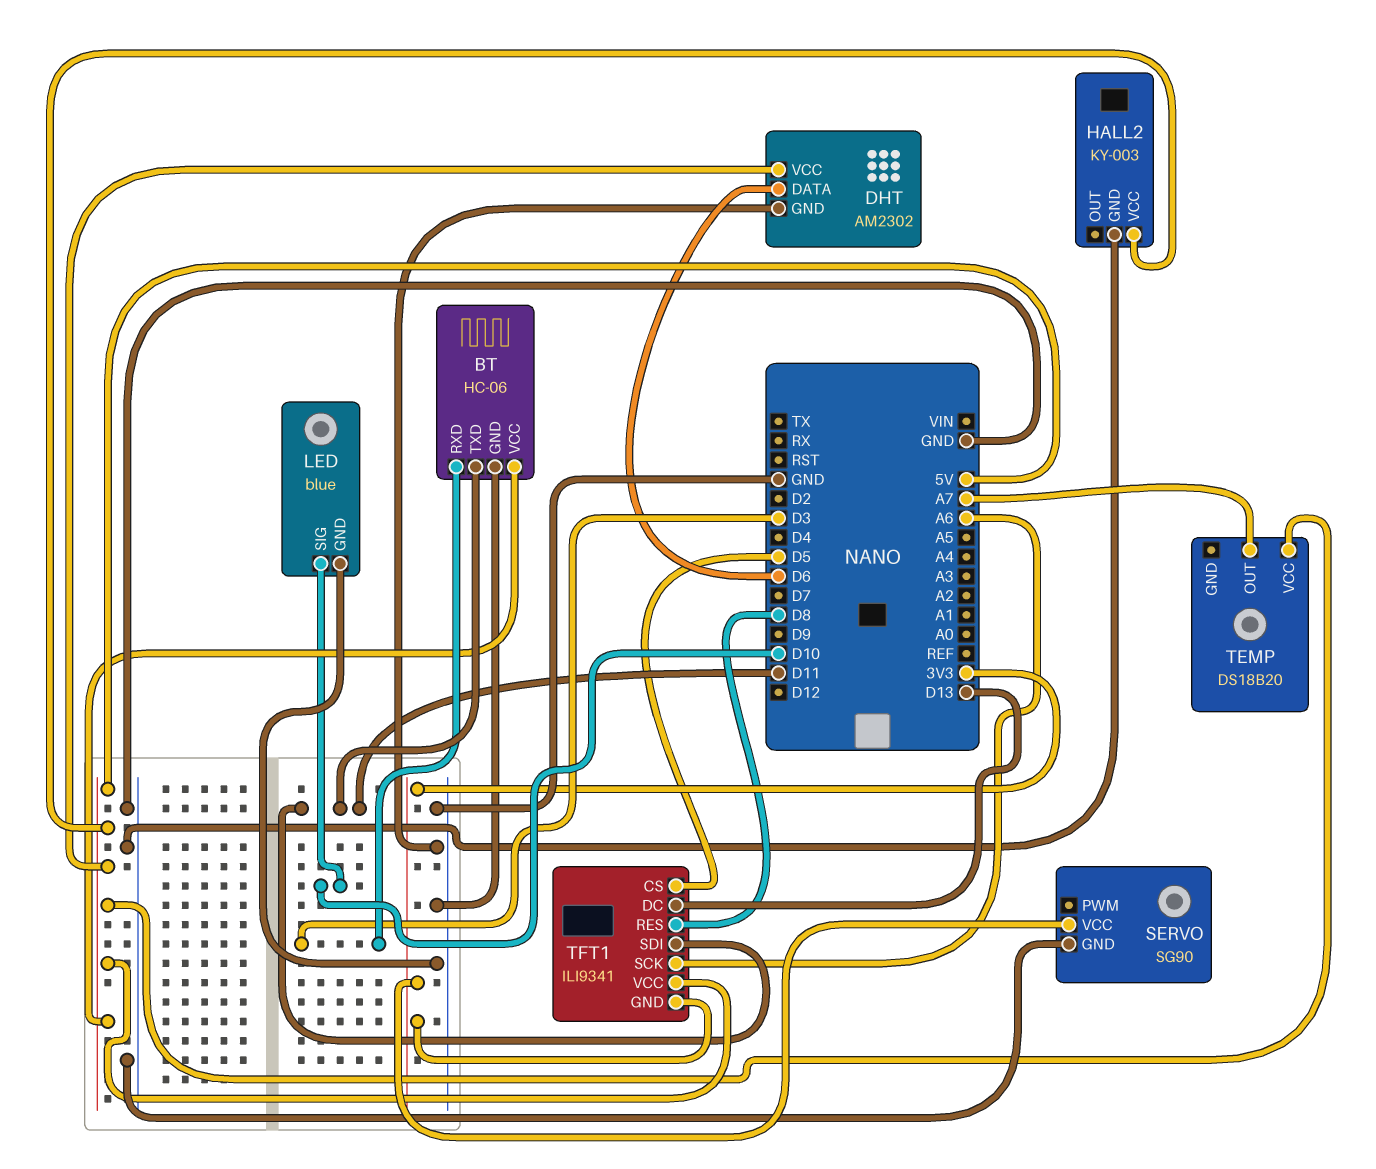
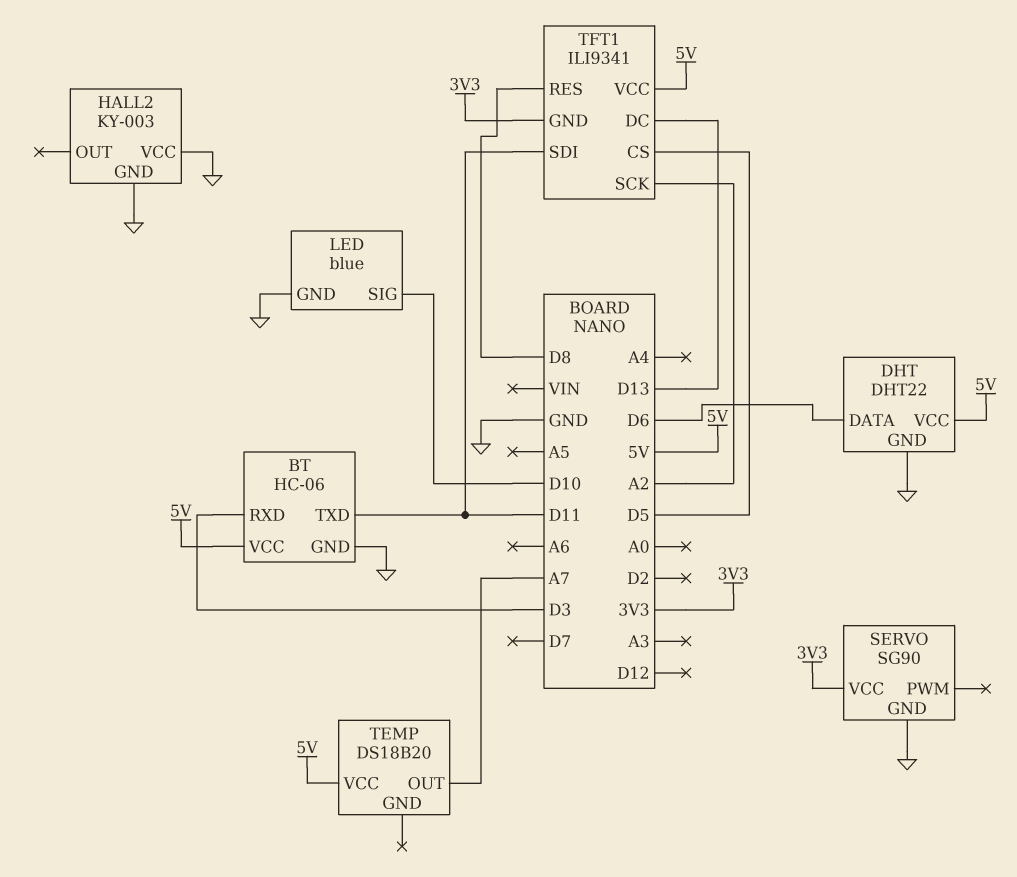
DHT: AM2302 -> DHT22
HALL2 pin VCC: 5V -> GND
TFT1 pin SCK: A6 -> A2

